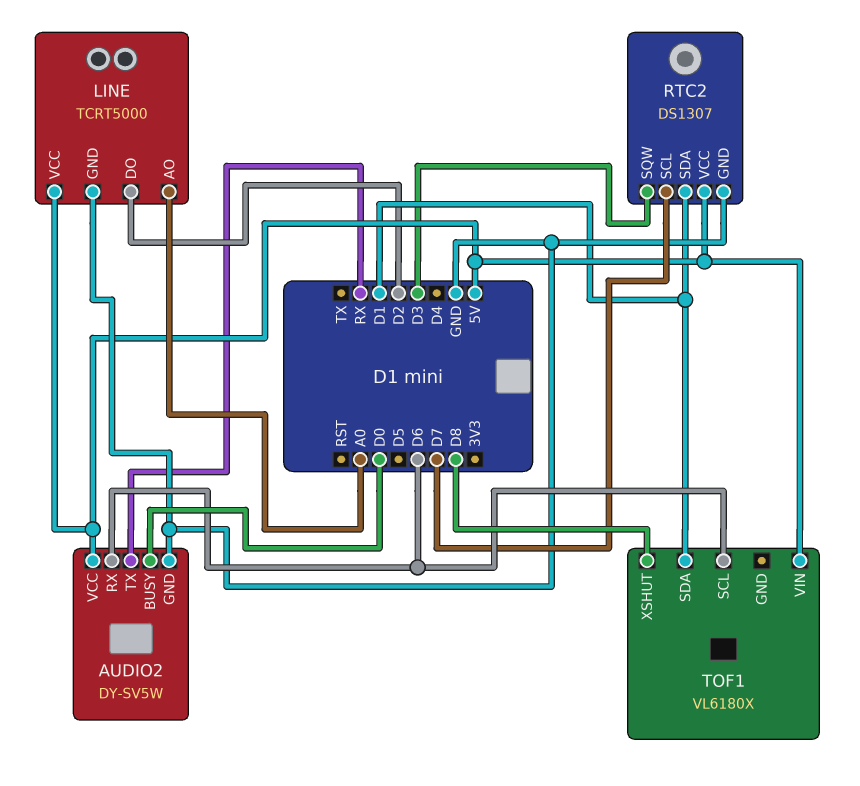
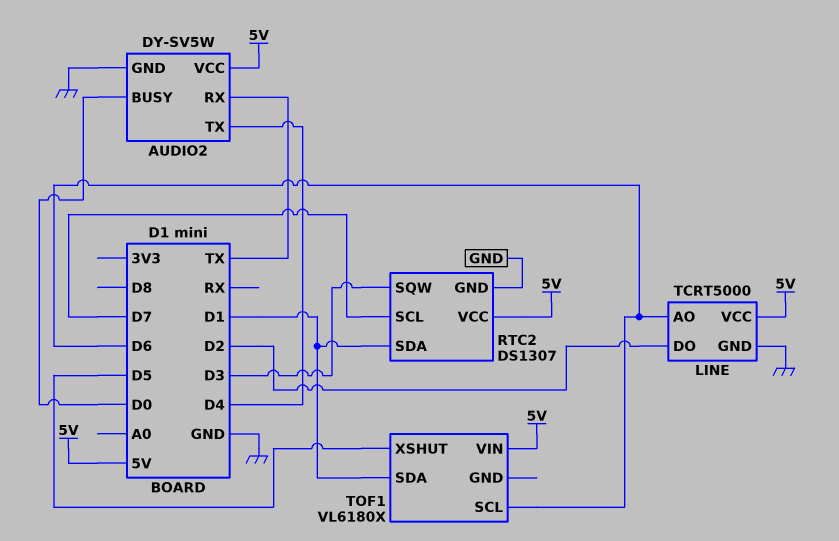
AUDIO2 pin RX: D6 -> TX
AUDIO2 pin TX: RX -> D4
LINE pin AO: A0 -> D6
TOF1 pin XSHUT: D8 -> D5

